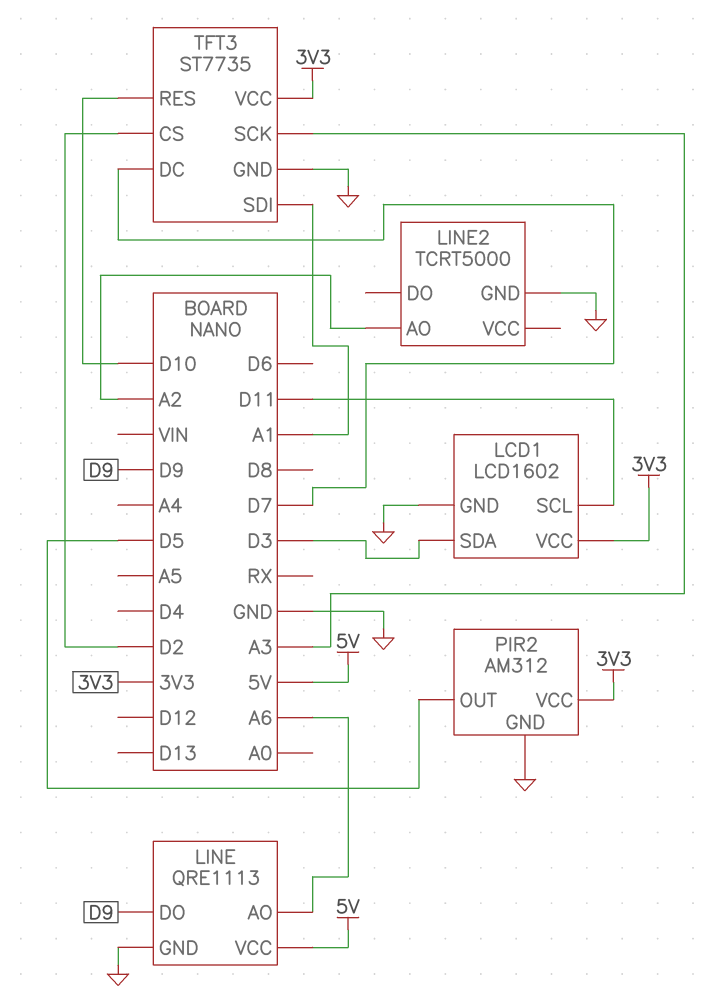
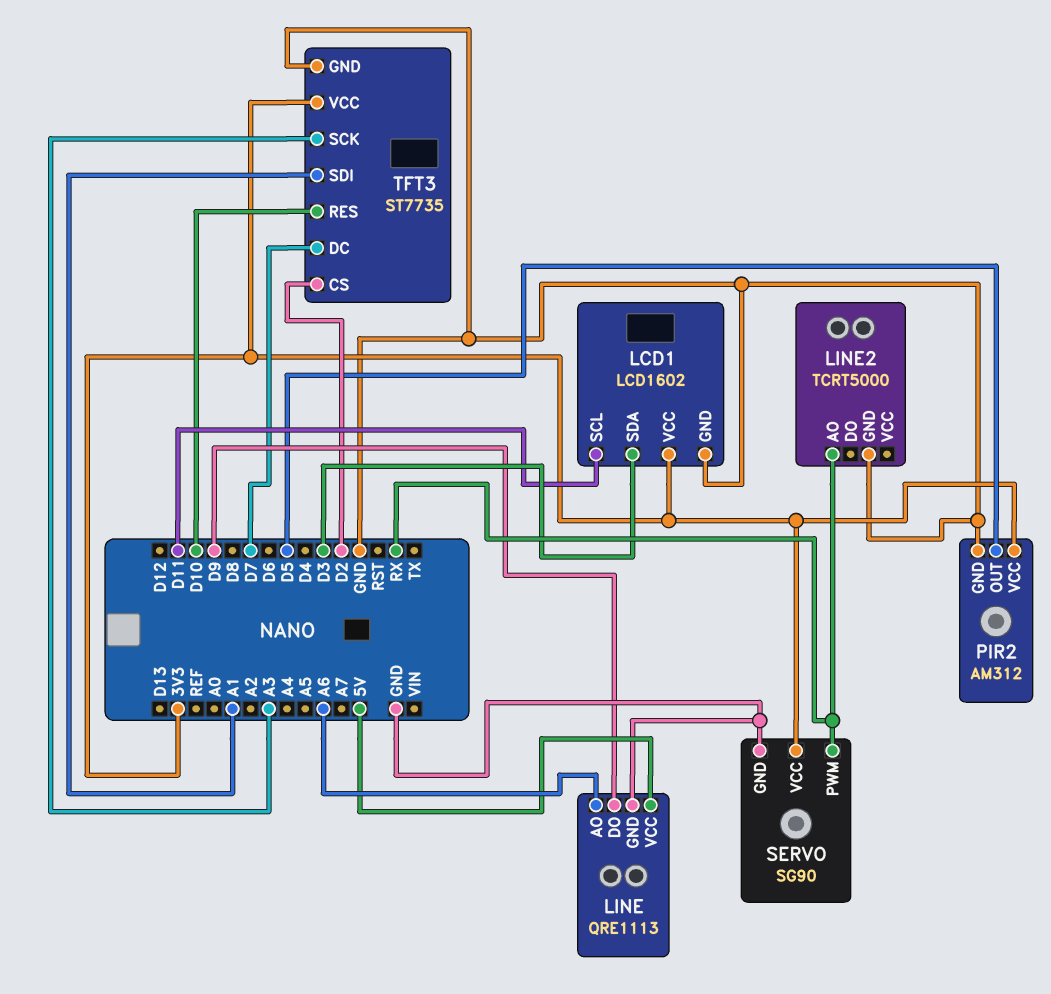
LINE2 pin AO: A2 -> RX
SERVO: none -> SG90
SERVO pin GND: none -> GND
SERVO pin PWM: none -> RX
SERVO pin VCC: none -> 3V3

